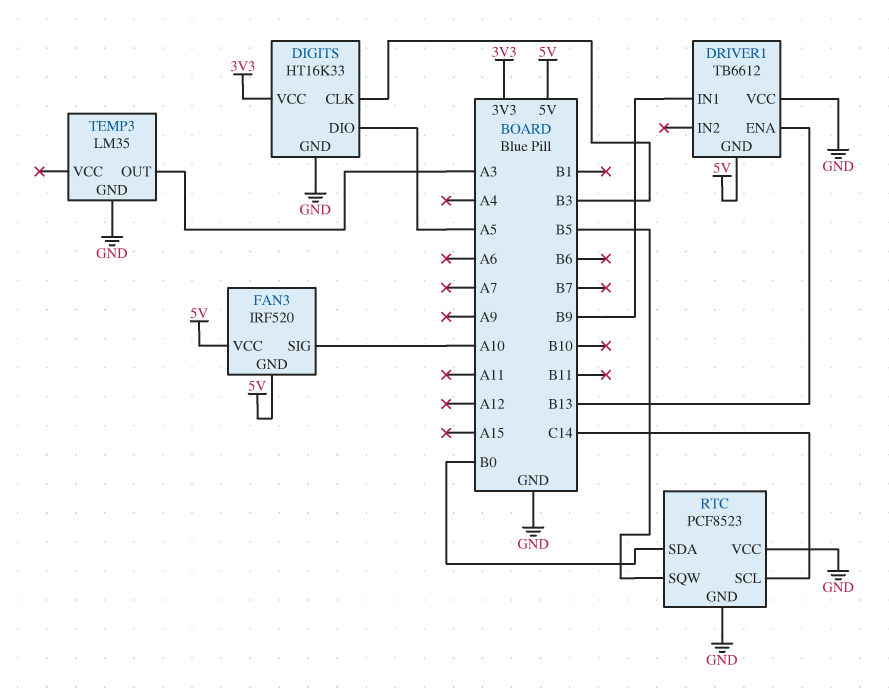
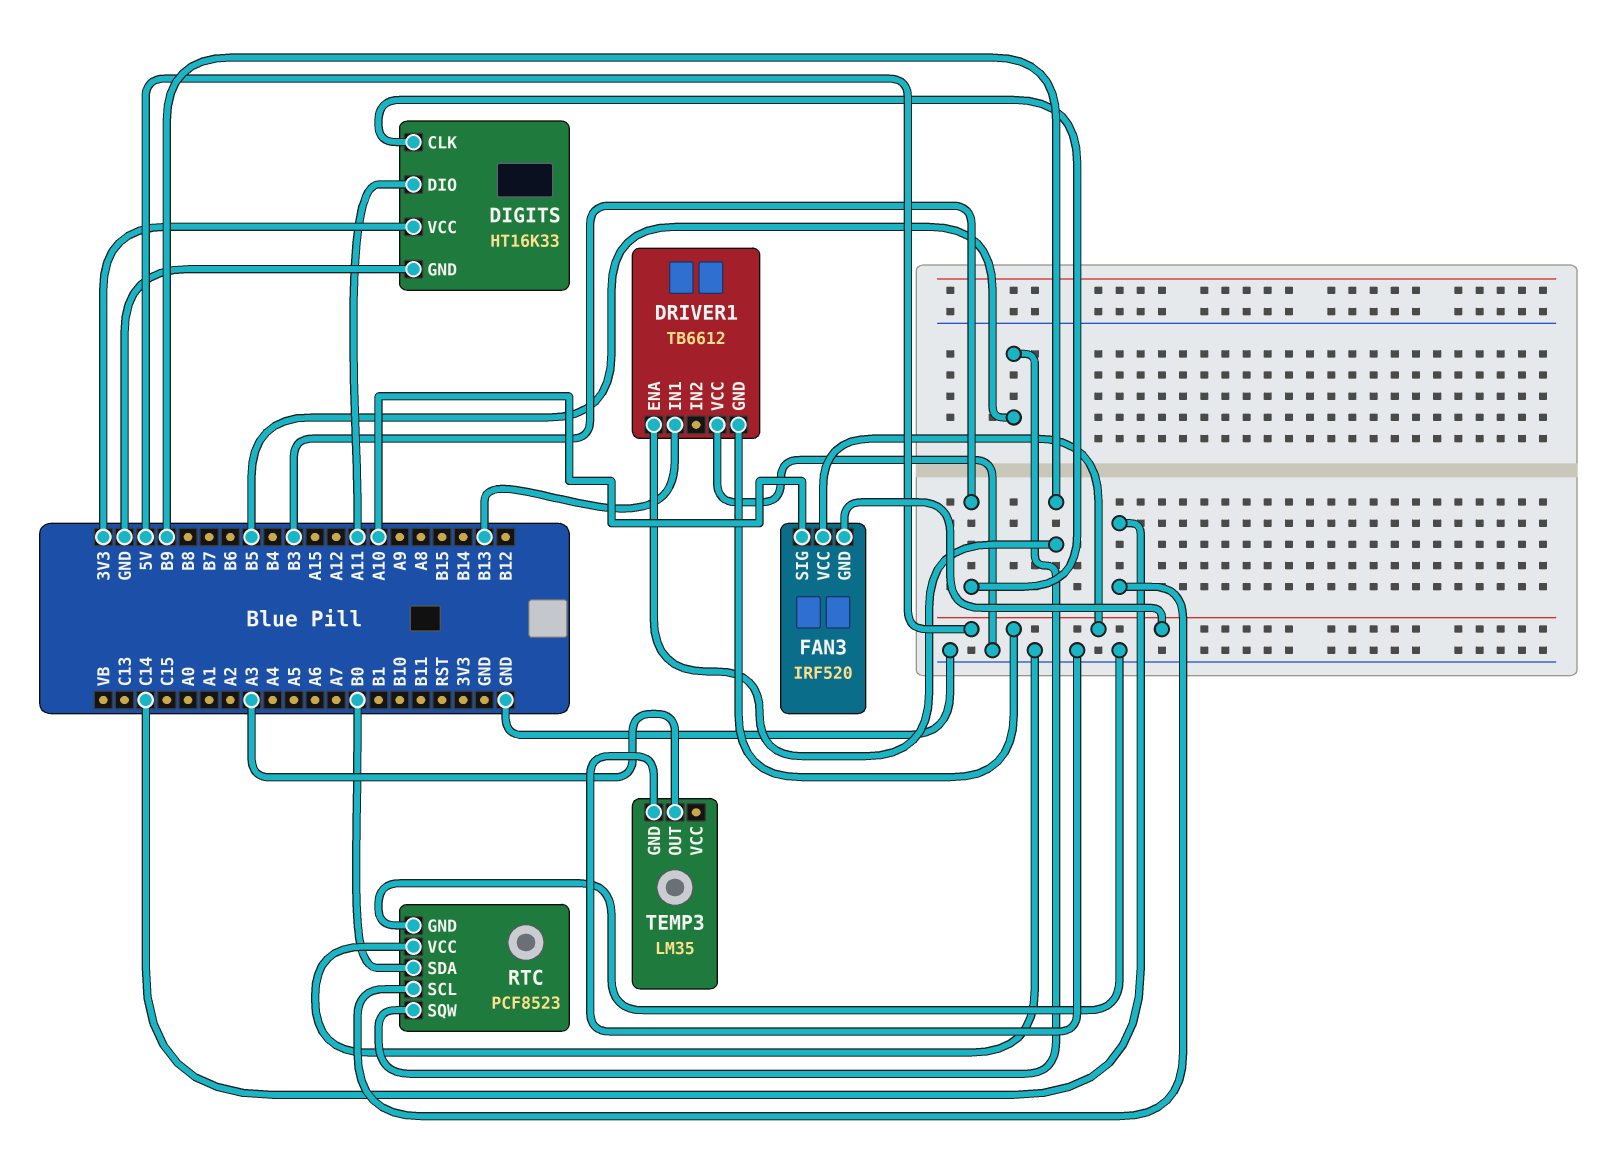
DIGITS pin DIO: A5 -> A11
DRIVER1 pin ENA: B13 -> B9
DRIVER1 pin IN1: B9 -> B13

